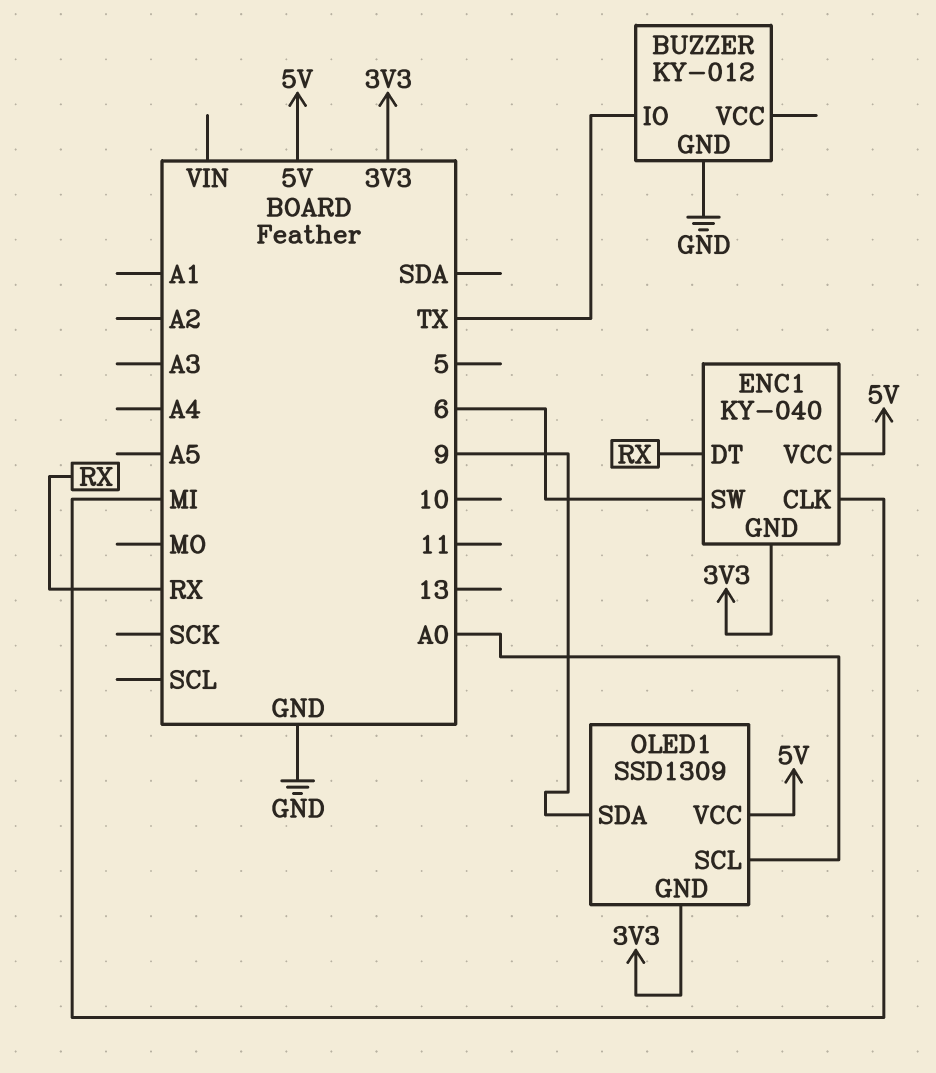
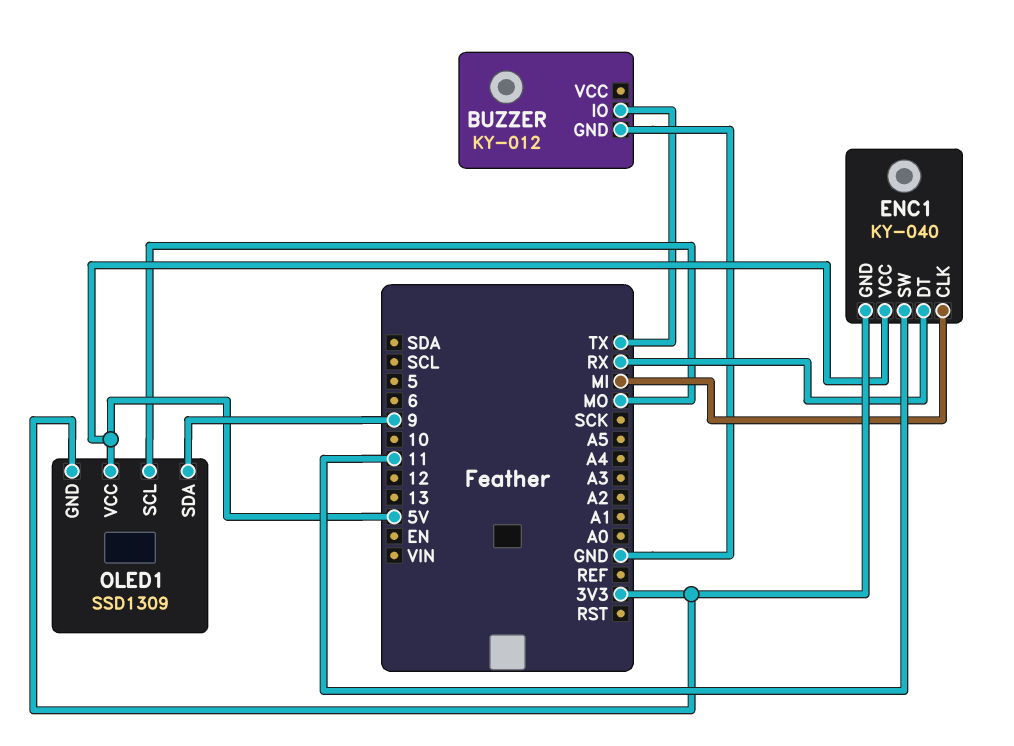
ENC1 pin SW: 6 -> 11
OLED1 pin SCL: A0 -> MO

